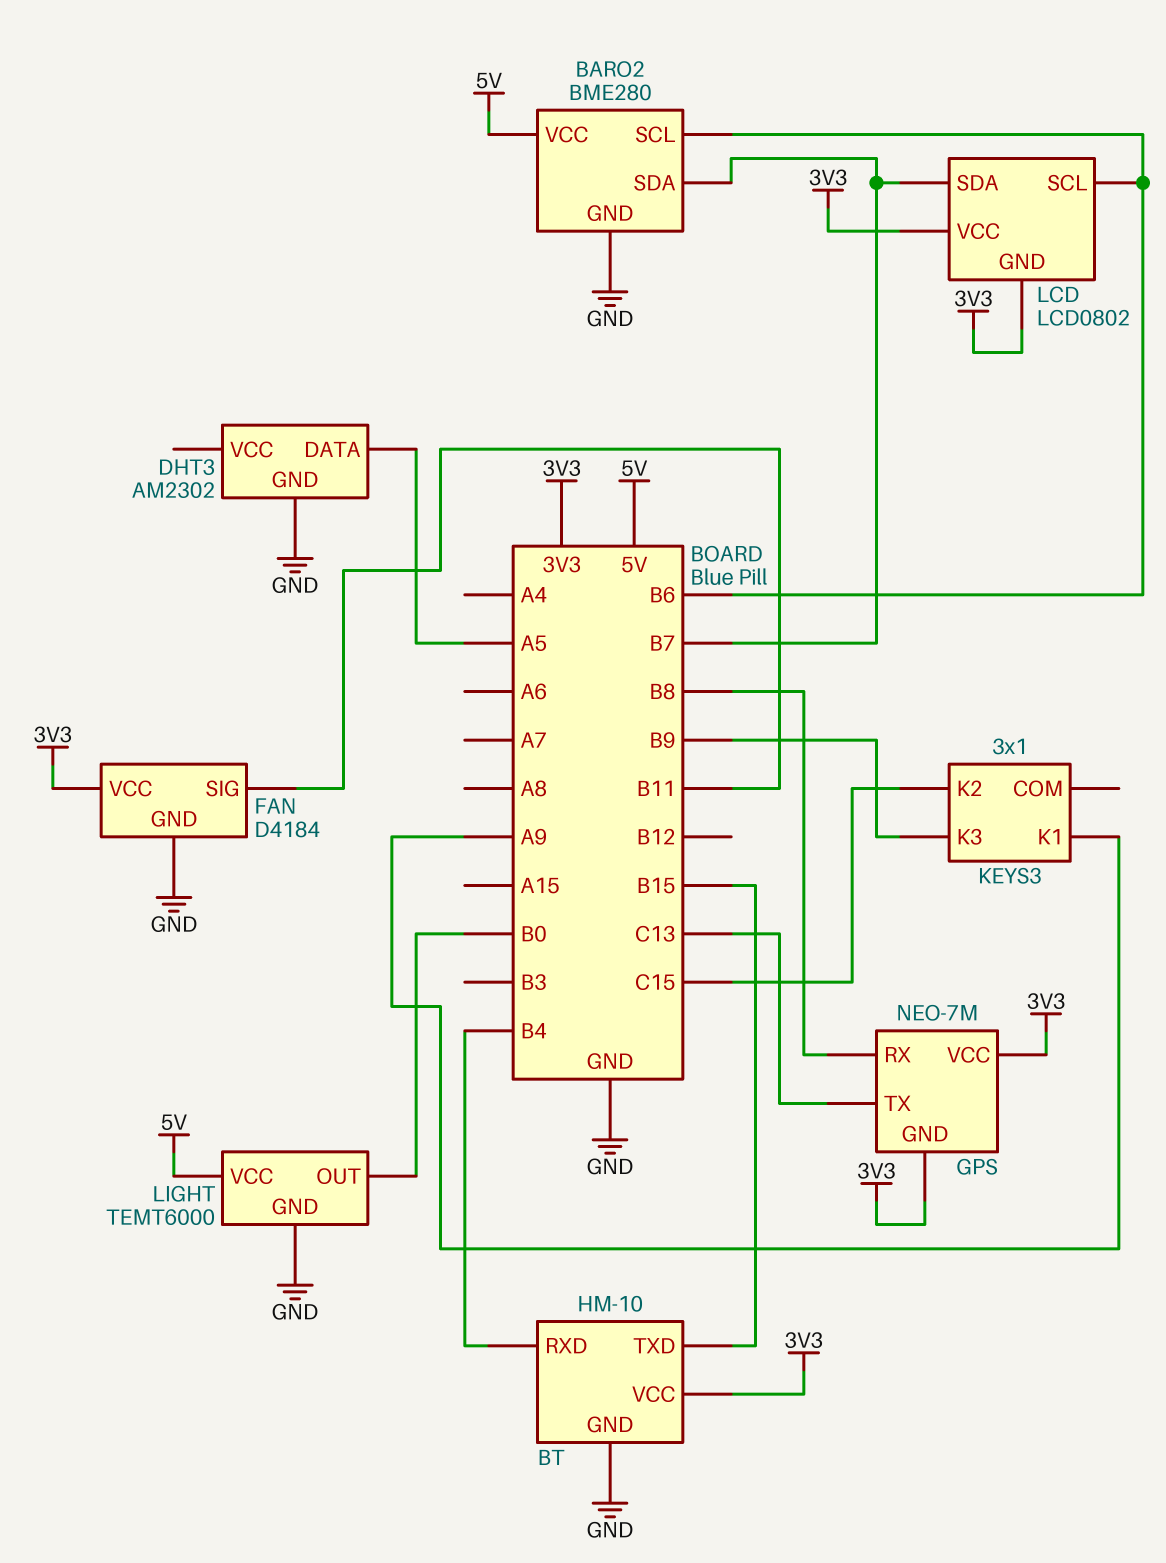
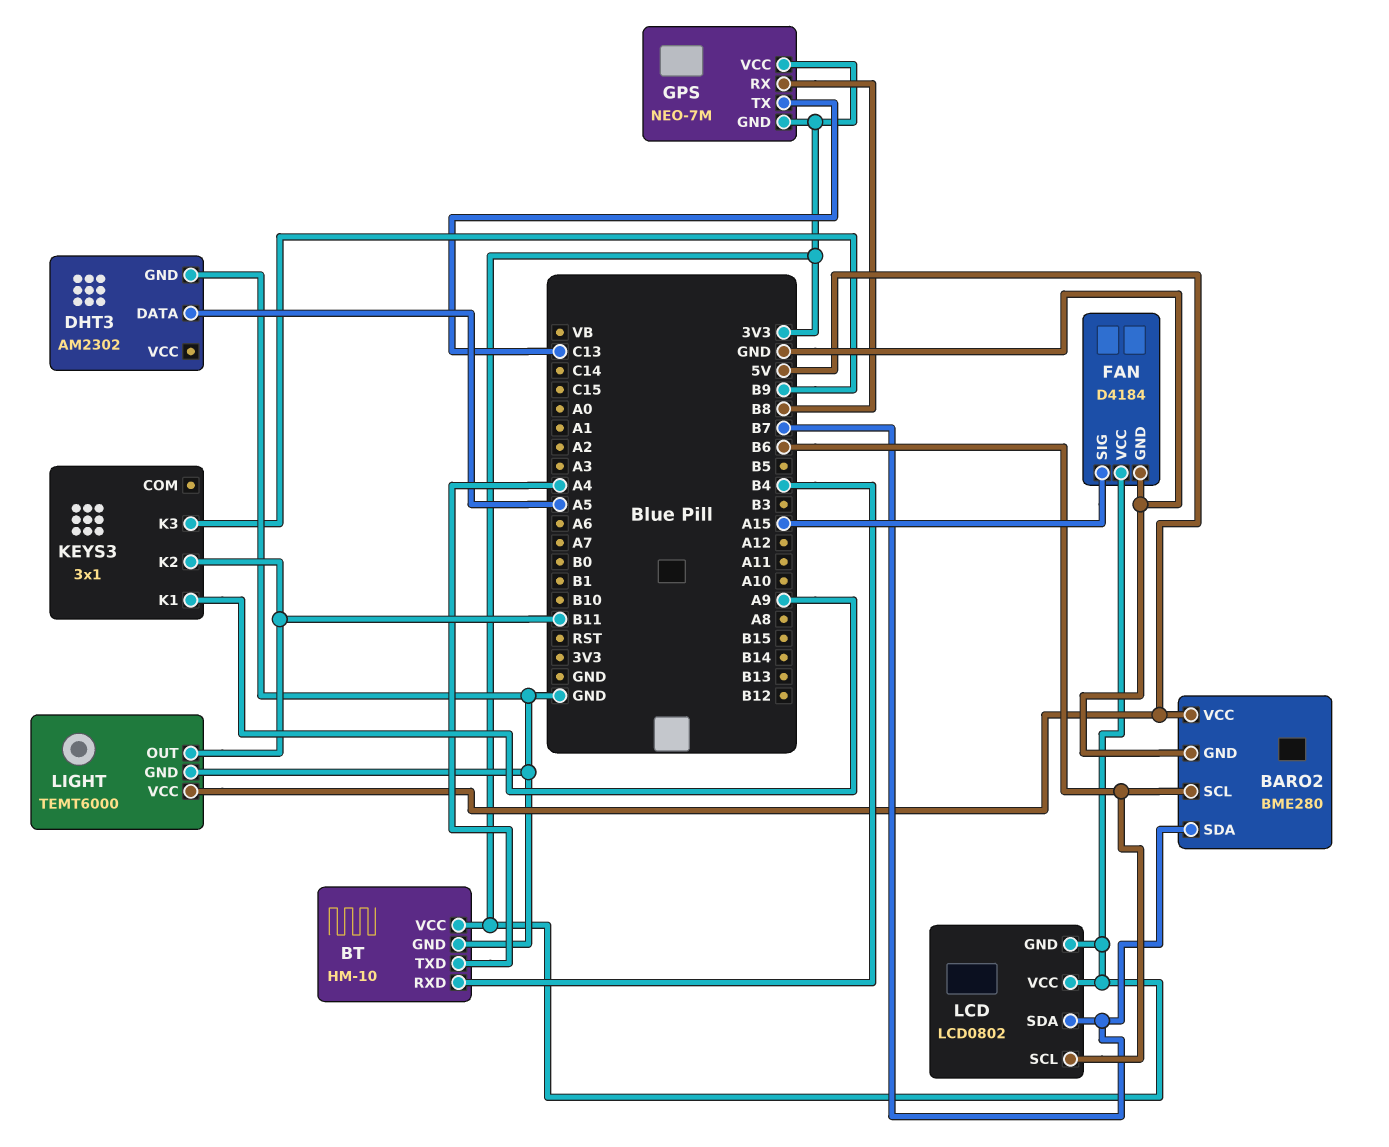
BT pin TXD: B15 -> A4
FAN pin SIG: B11 -> A15
KEYS3 pin K2: C15 -> B11
LIGHT pin OUT: B0 -> B11

